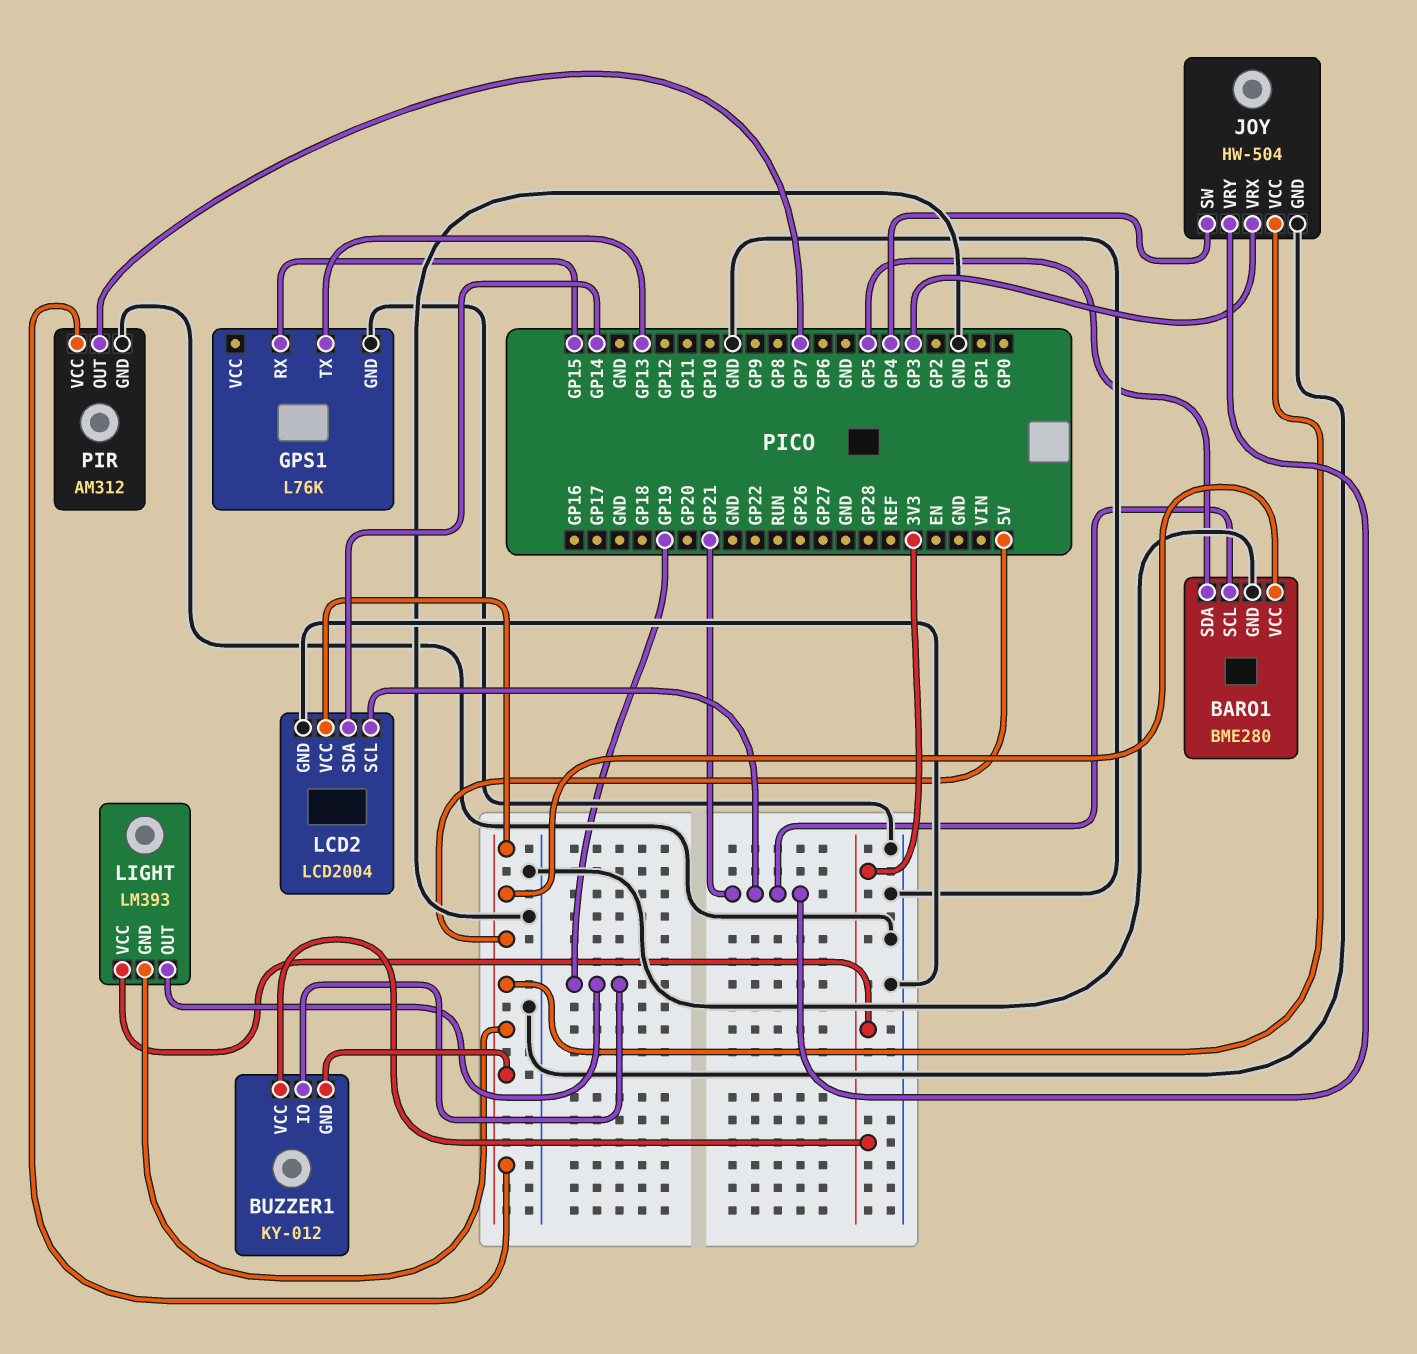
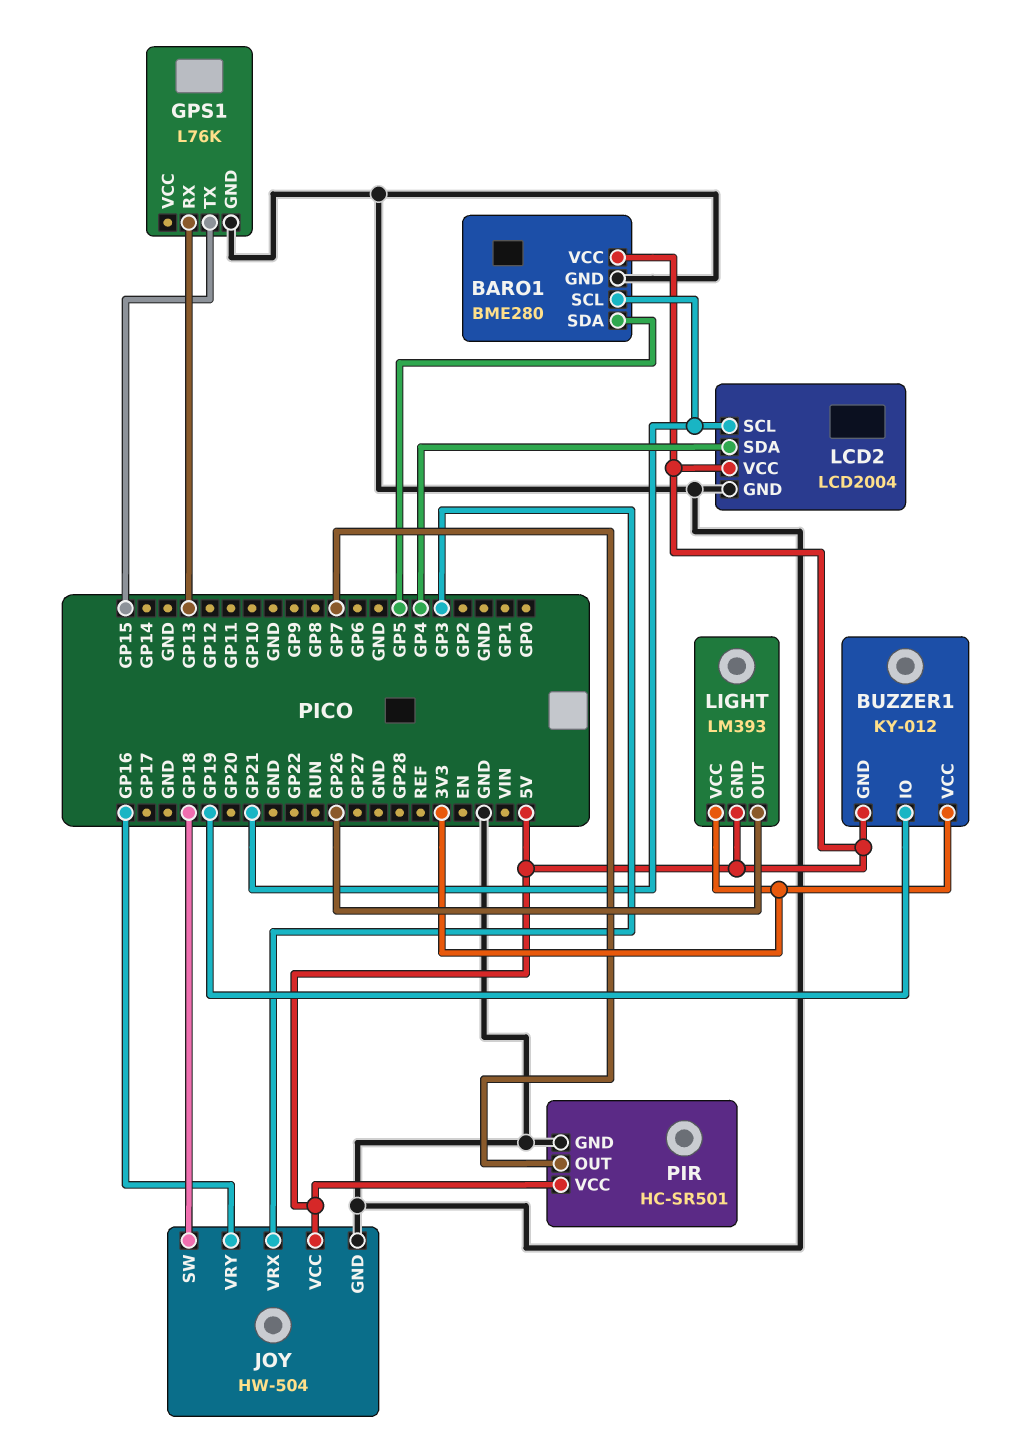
GPS1 pin RX: GP15 -> GP13
GPS1 pin TX: GP13 -> GP15
JOY pin SW: GP4 -> GP18
JOY pin VRY: GP21 -> GP16
LCD2 pin SDA: GP14 -> GP4
LIGHT pin OUT: GP19 -> GP26
PIR: AM312 -> HC-SR501

